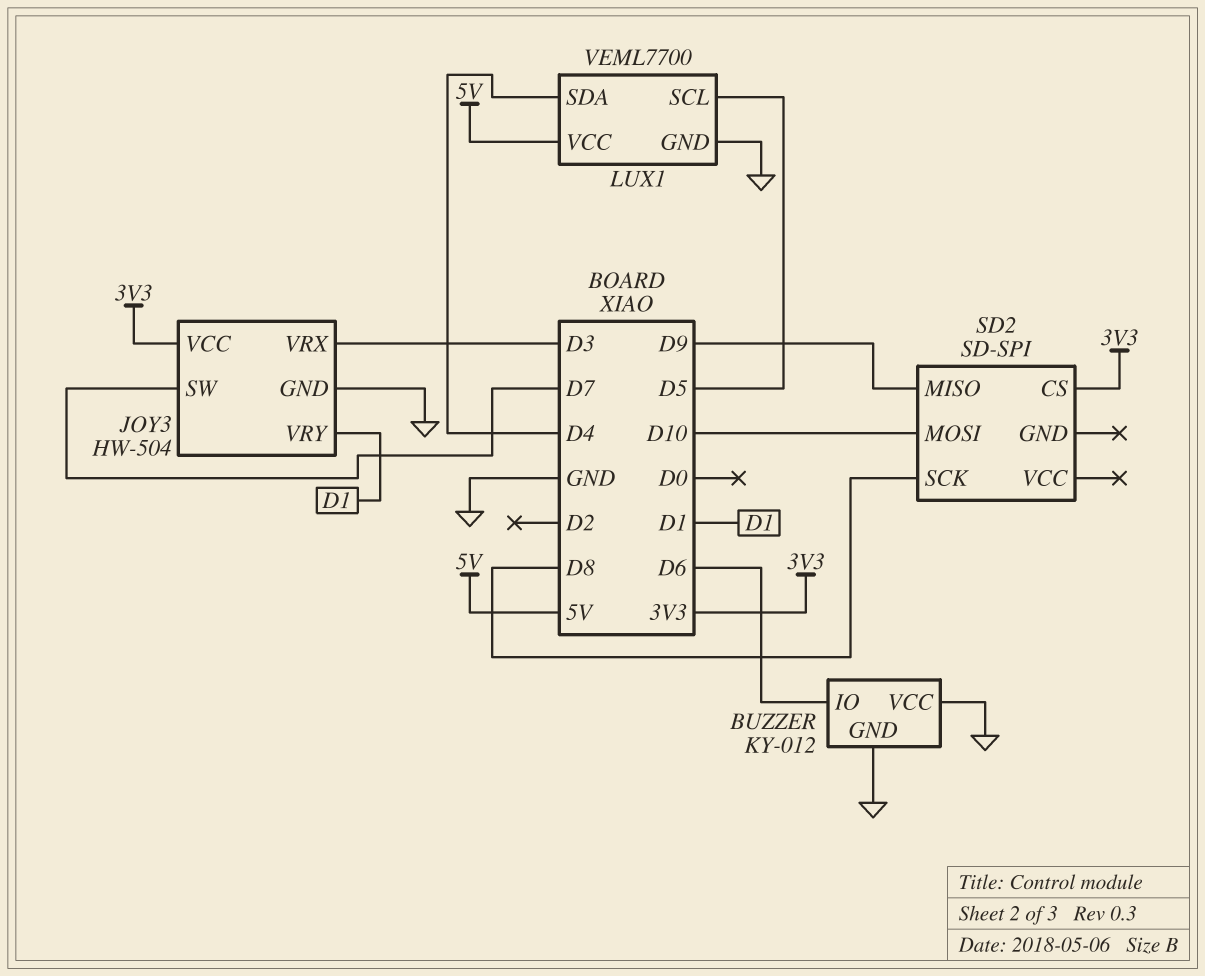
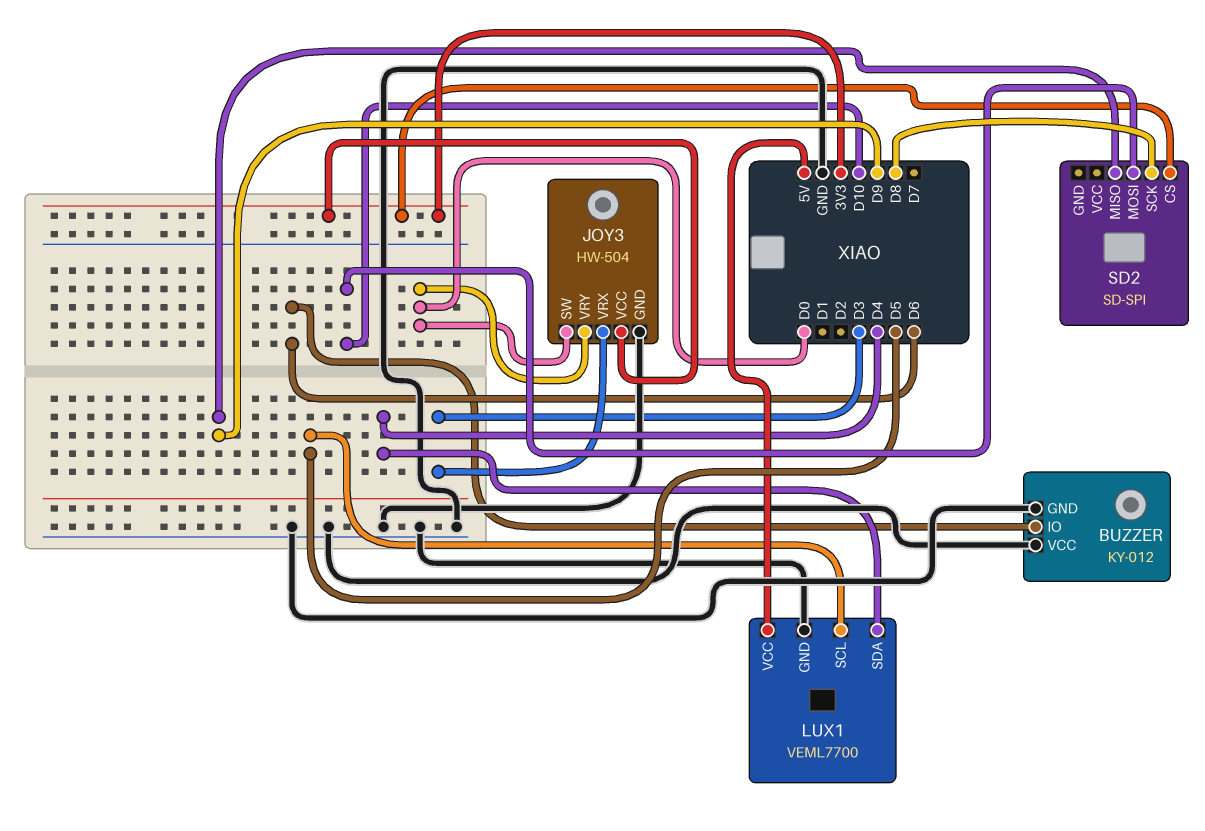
JOY3 pin SW: D7 -> D0
JOY3 pin VRY: D1 -> D0

